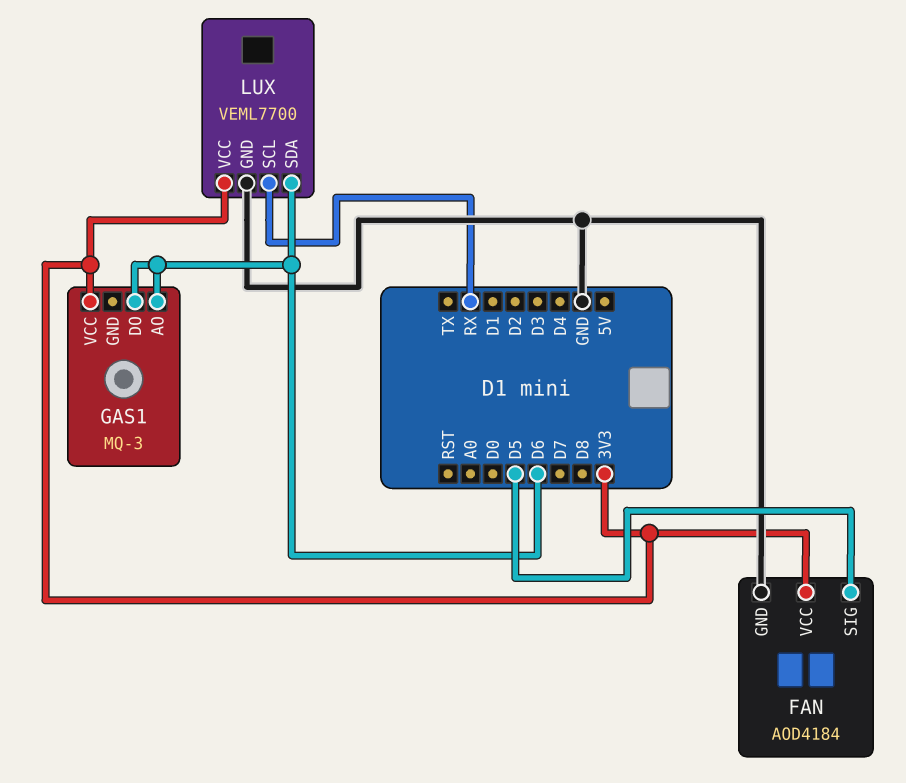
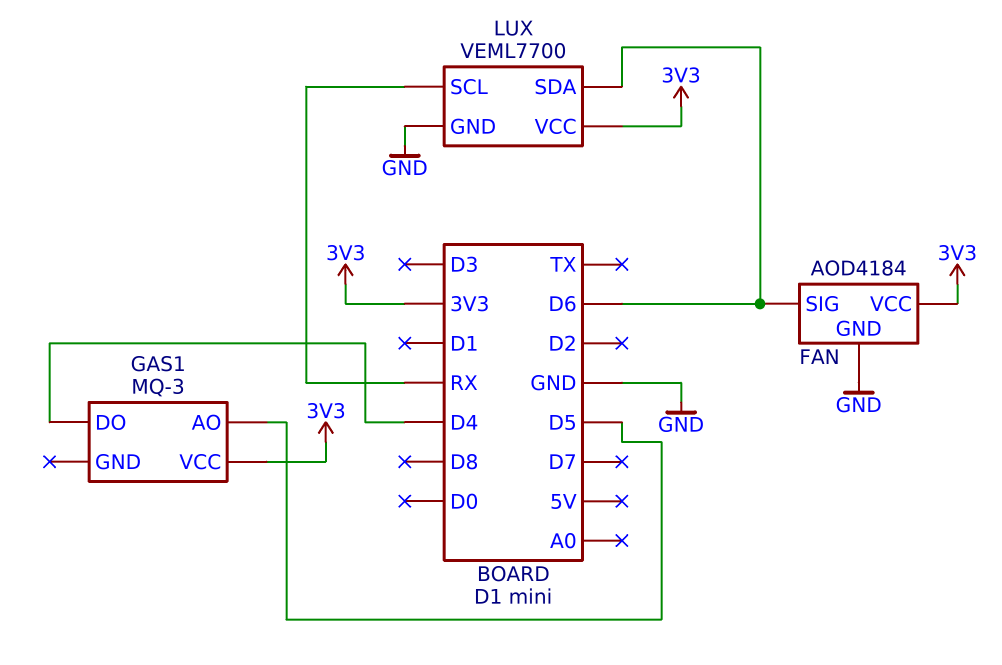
FAN pin SIG: D5 -> D6
GAS1 pin AO: D6 -> D5
GAS1 pin DO: D6 -> D4

